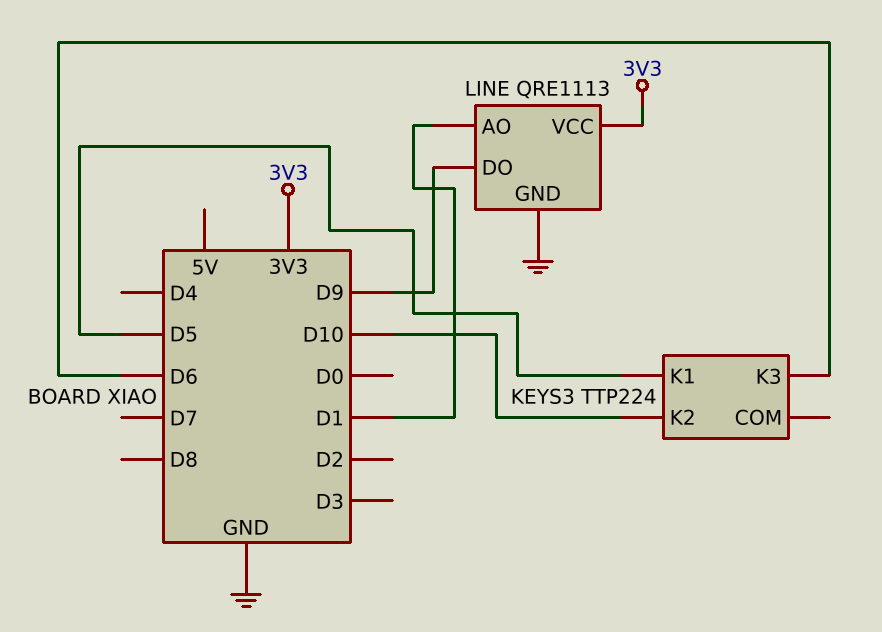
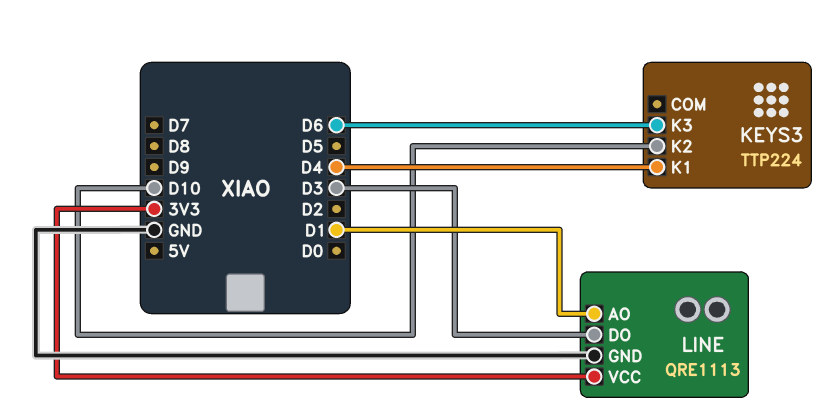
KEYS3 pin K1: D5 -> D4
LINE pin DO: D9 -> D3

